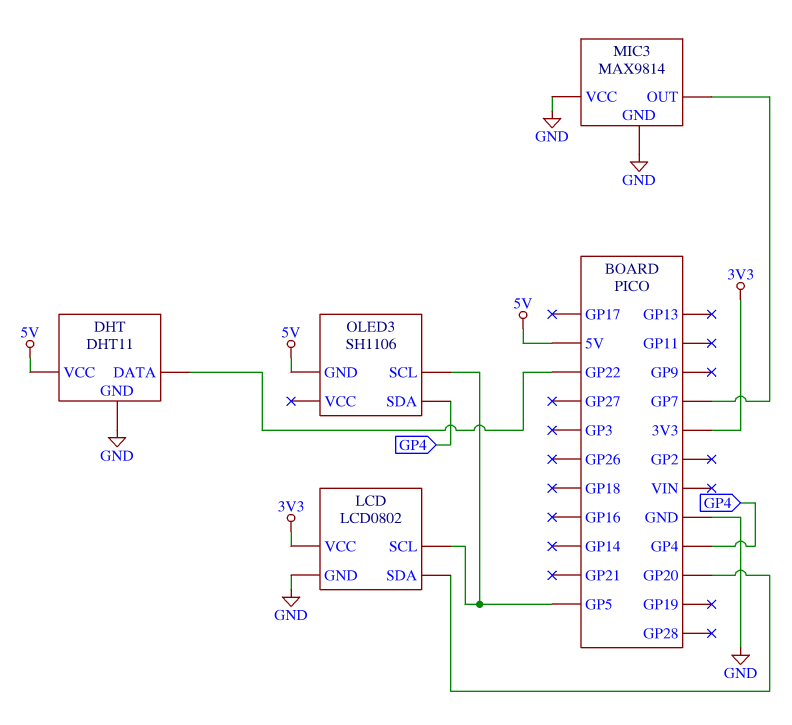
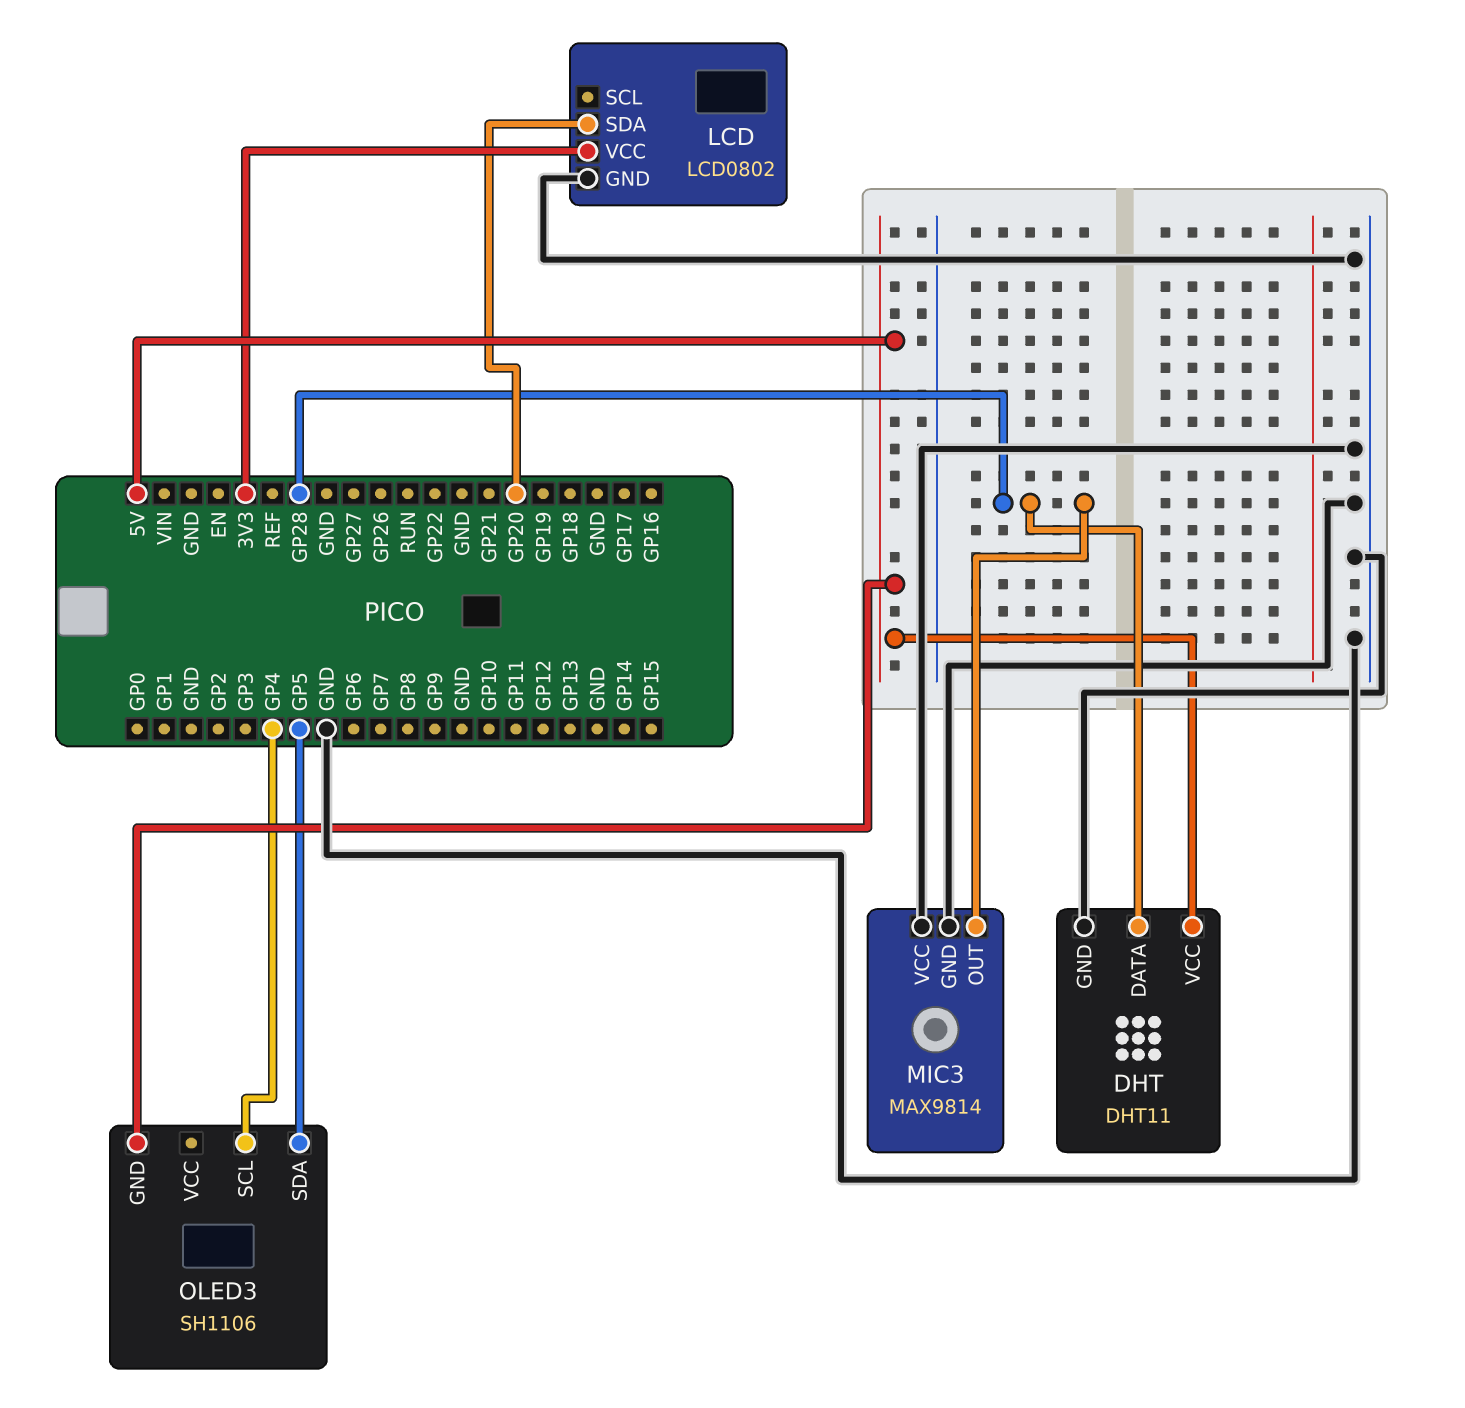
DHT pin DATA: GP22 -> GP28
LCD pin SCL: GP5 -> none
MIC3 pin OUT: GP7 -> GP28
OLED3 pin SCL: GP5 -> GP4
OLED3 pin SDA: GP4 -> GP5

